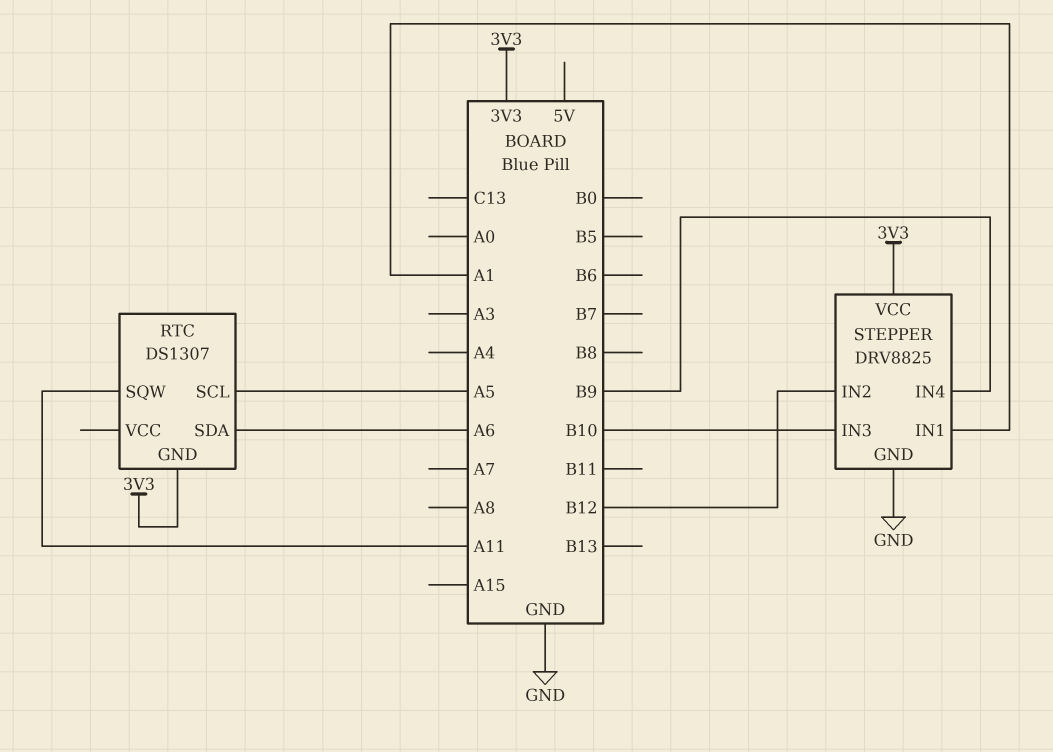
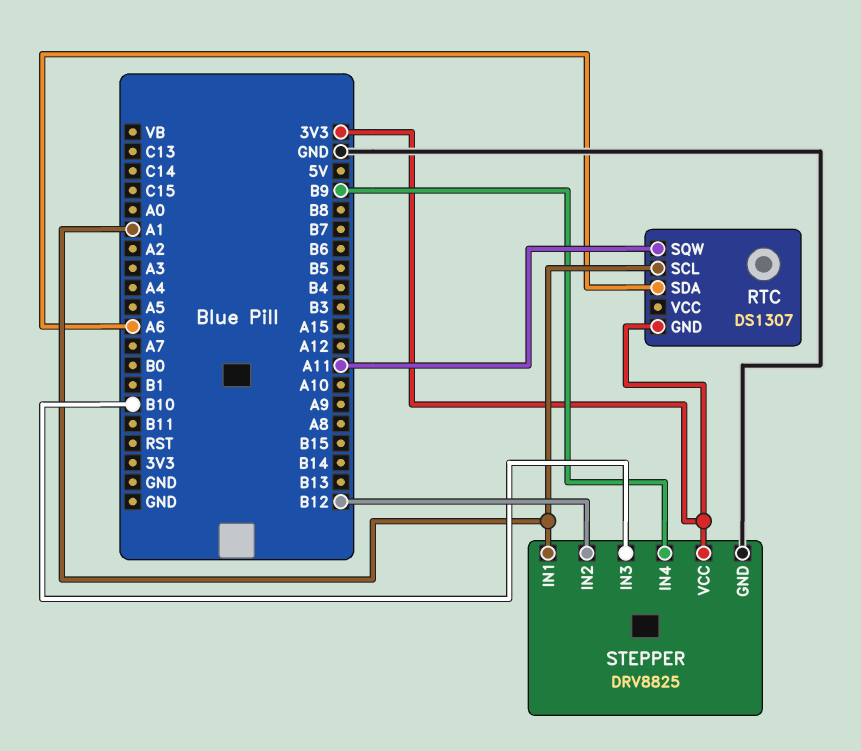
RTC pin SCL: A5 -> A1

